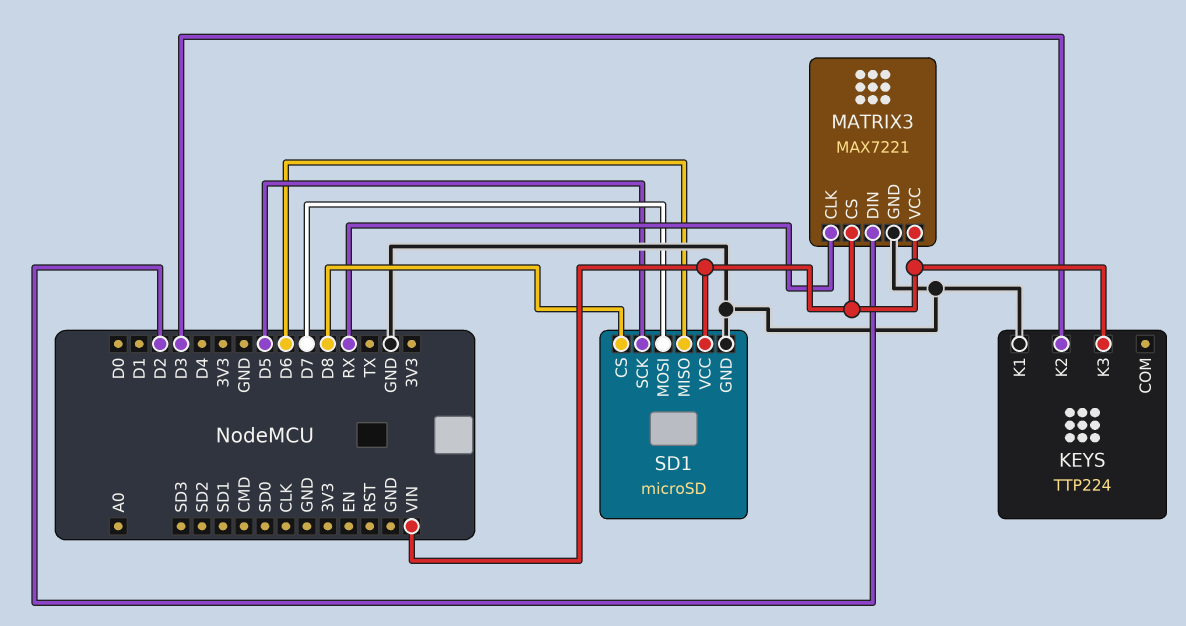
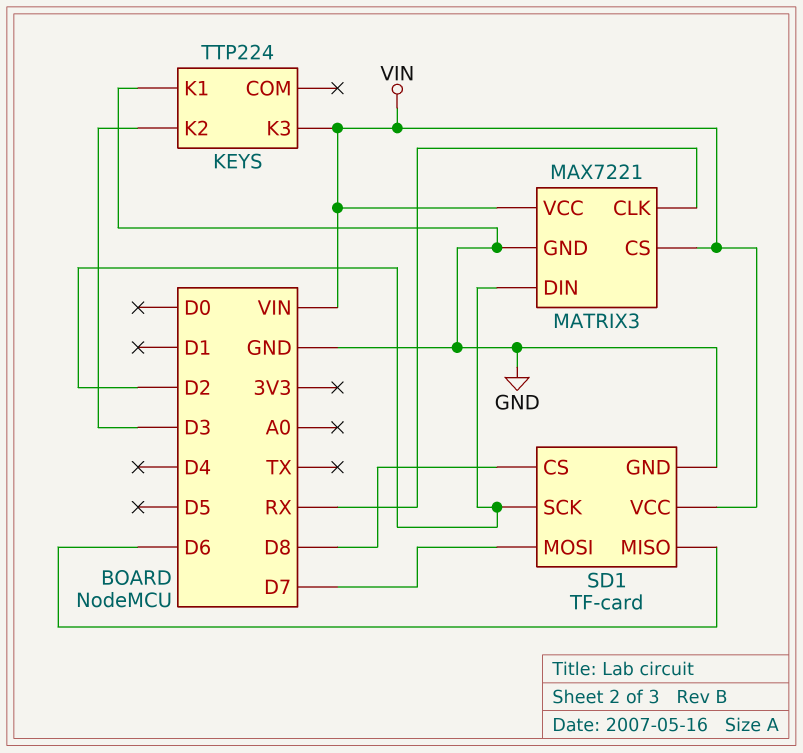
SD1: microSD -> TF-card
SD1 pin SCK: D5 -> D2

